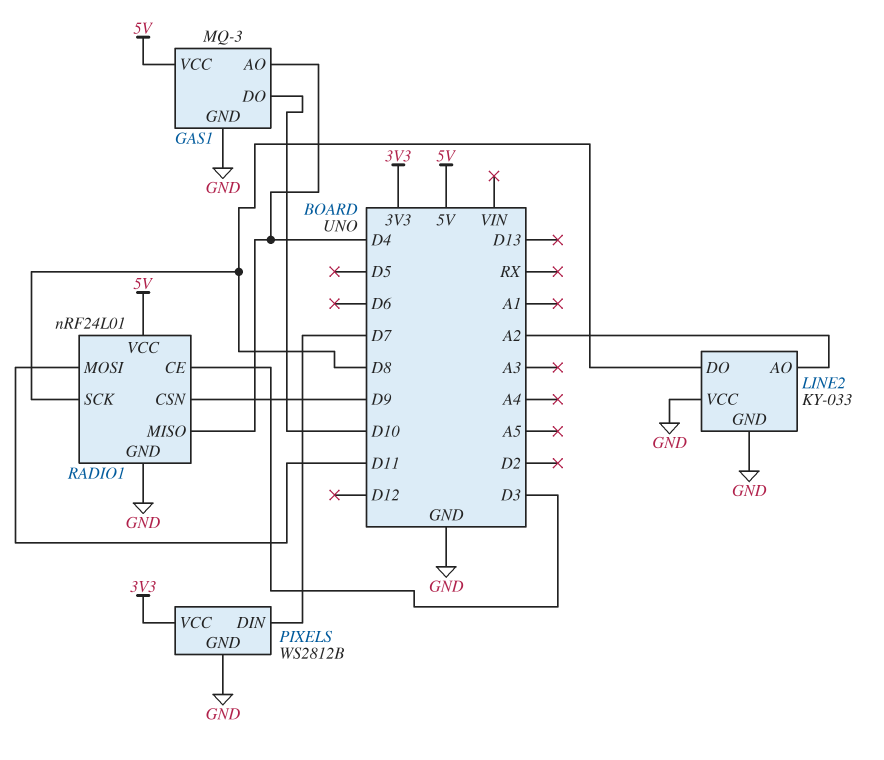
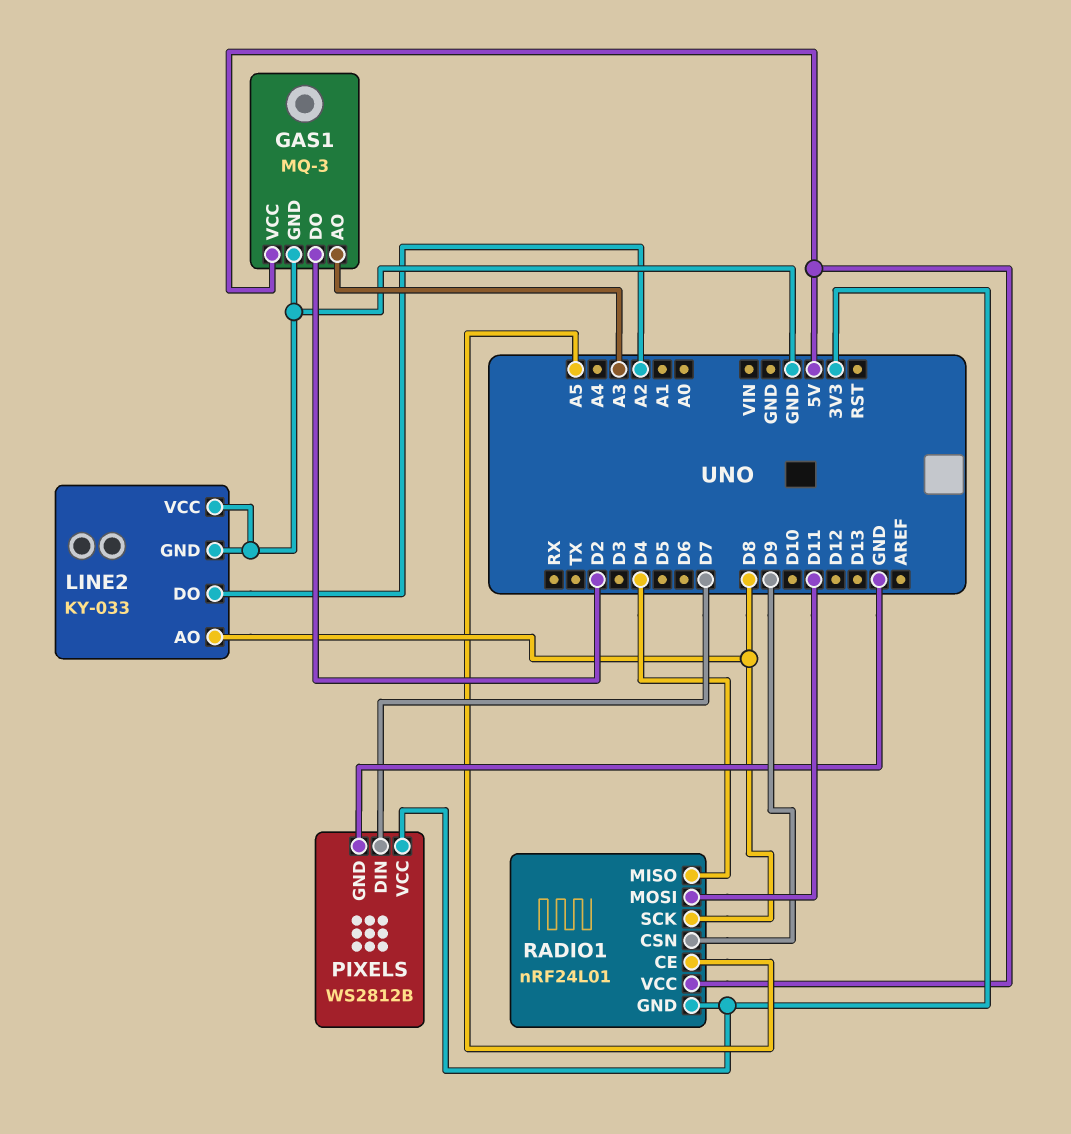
GAS1 pin AO: D4 -> A3
GAS1 pin DO: D10 -> D2
LINE2 pin AO: A2 -> D8
LINE2 pin DO: D8 -> A2
RADIO1 pin CE: D3 -> A5
RADIO1 pin GND: GND -> 3V3

